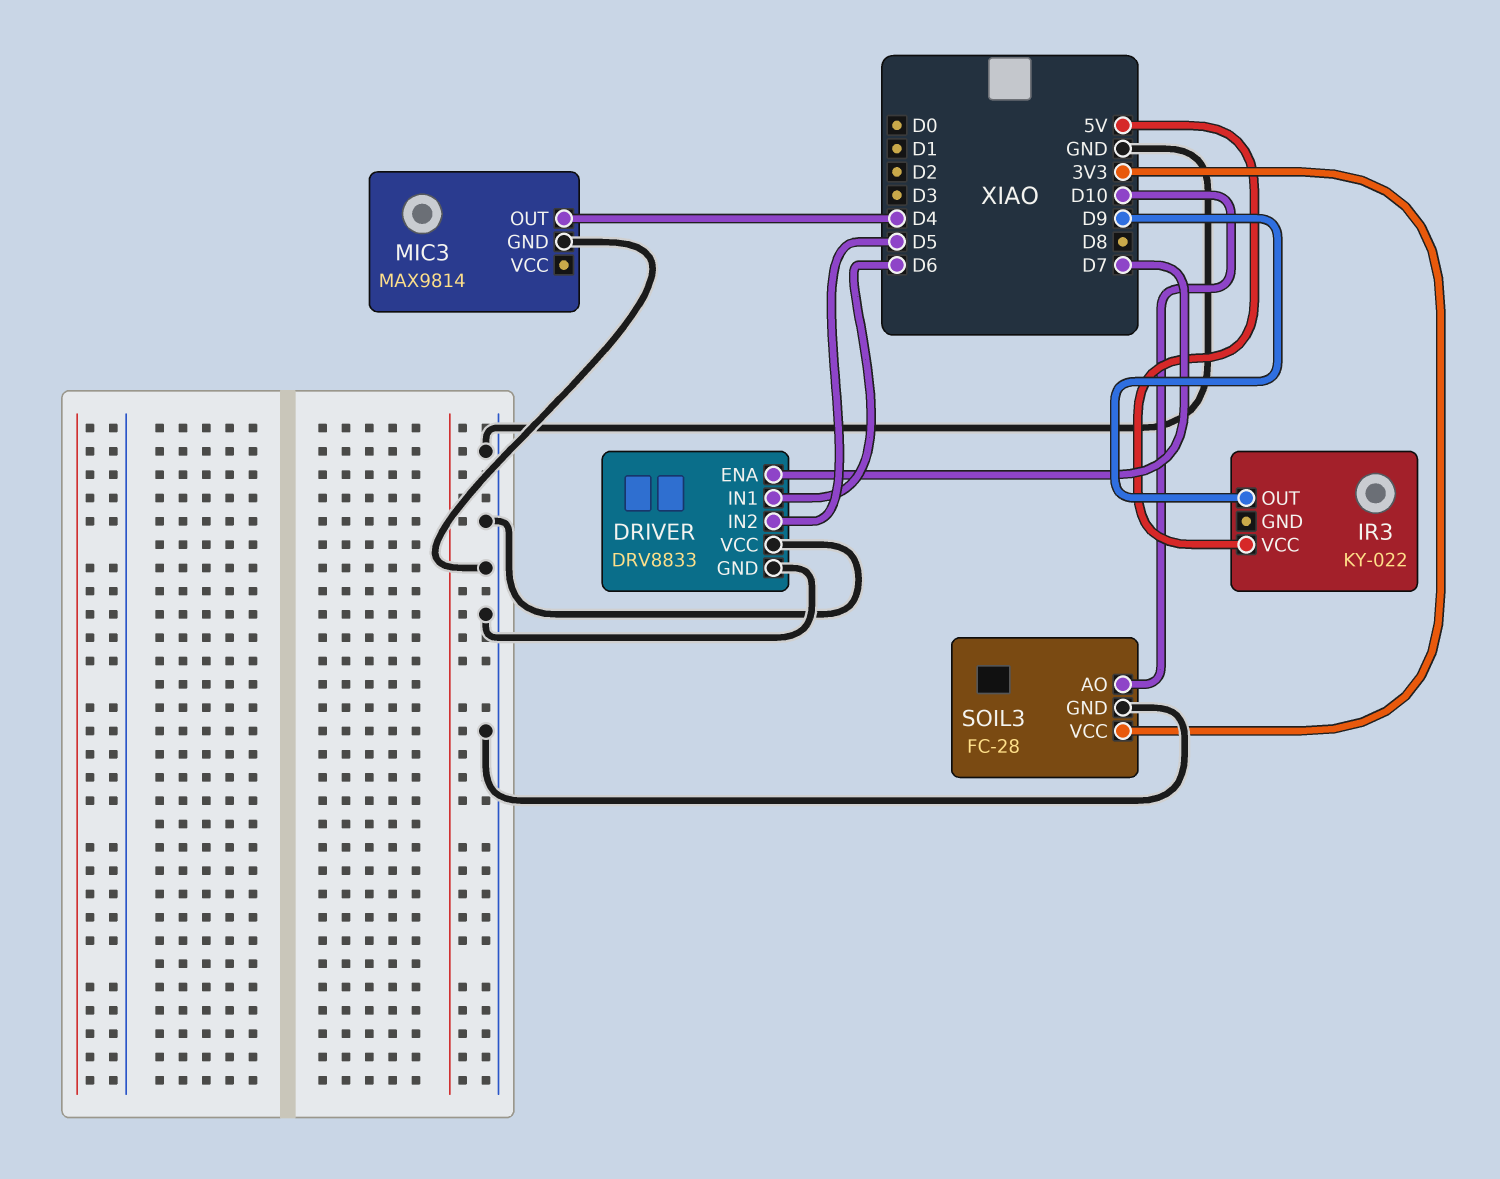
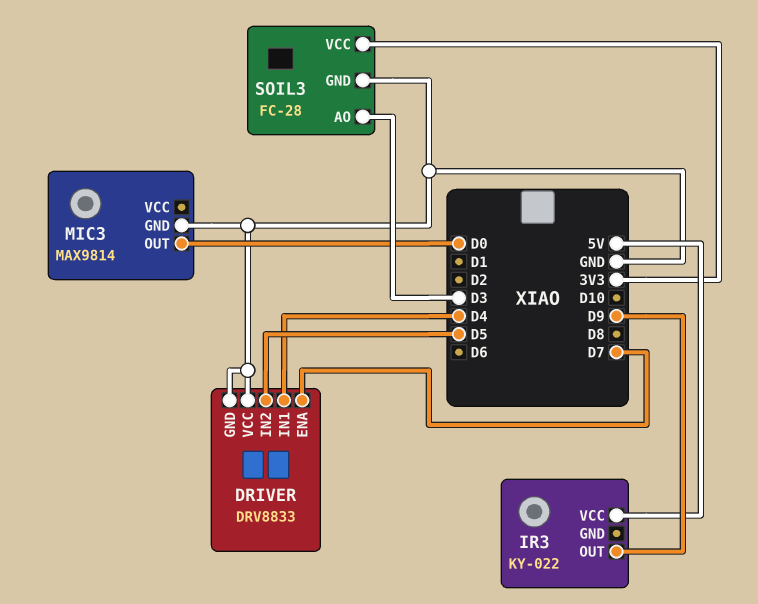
DRIVER pin IN1: D6 -> D4
MIC3 pin OUT: D4 -> D0
SOIL3 pin AO: D10 -> D3

